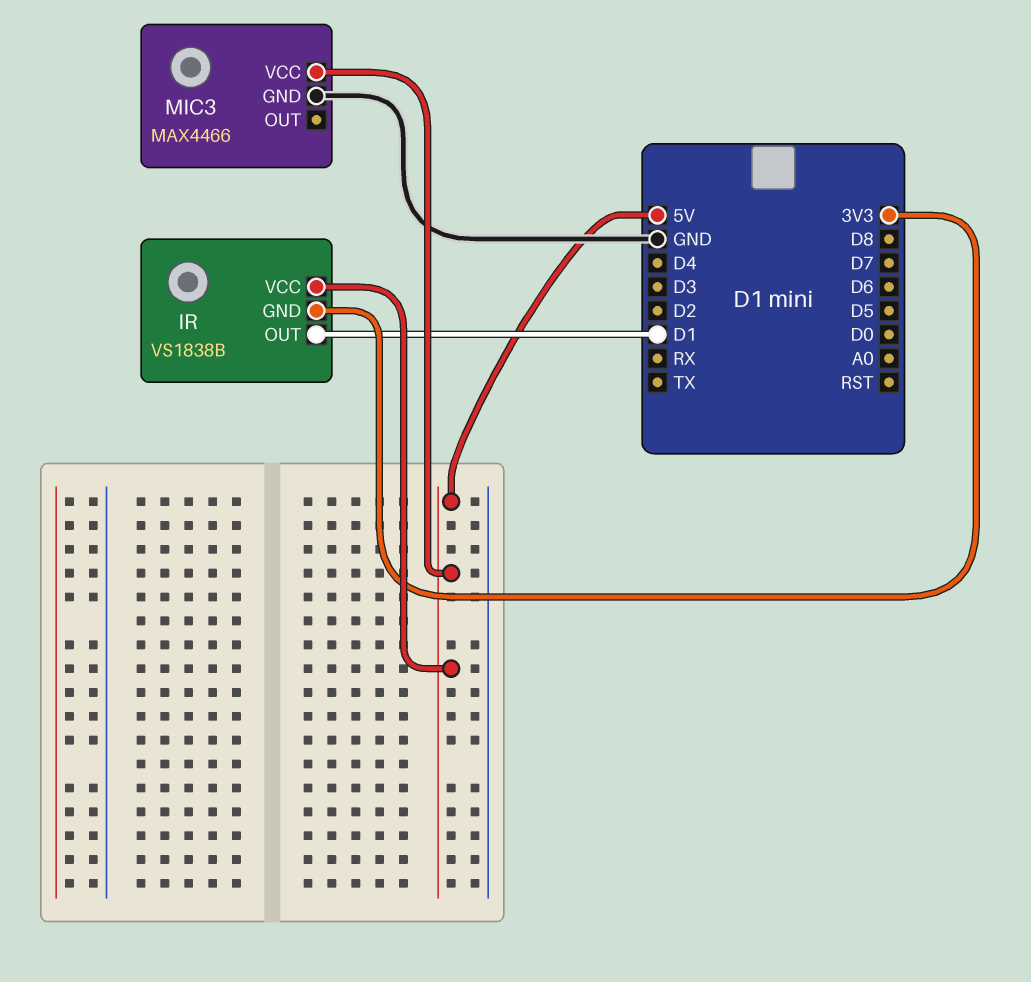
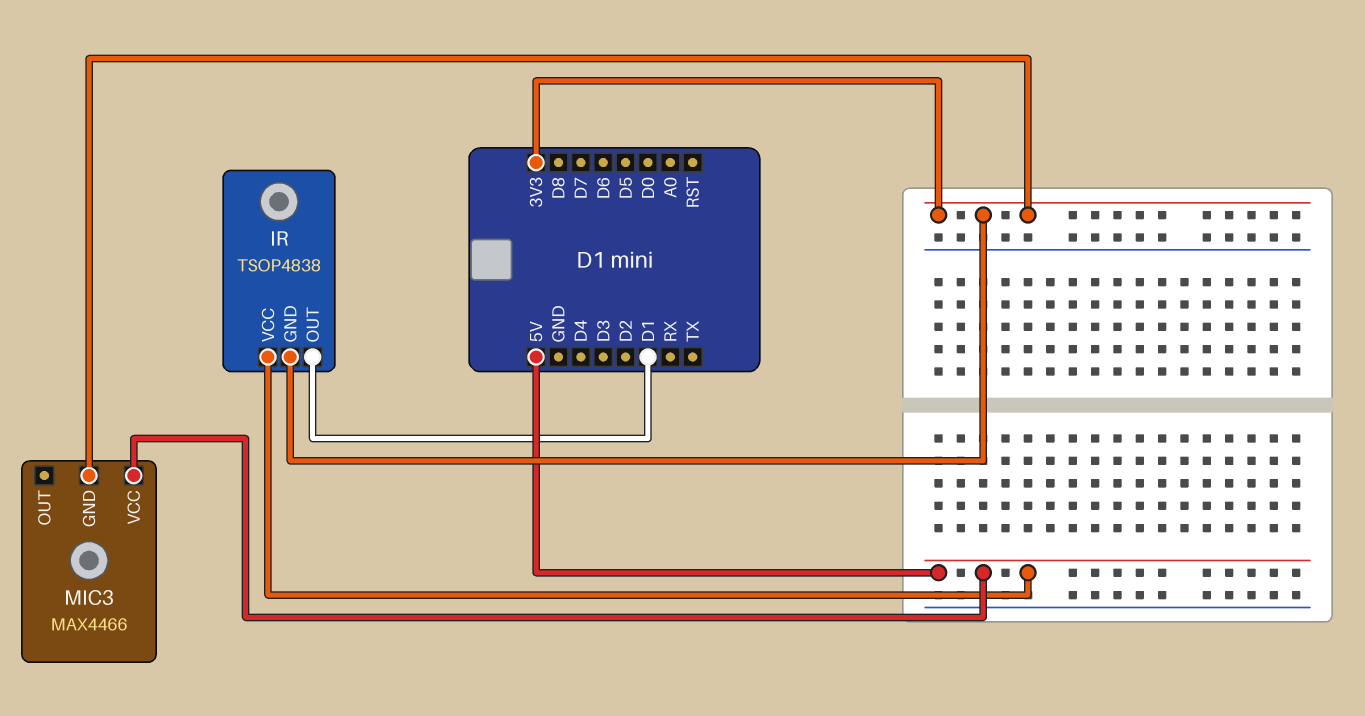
IR: VS1838B -> TSOP4838
MIC3 pin GND: GND -> 3V3

